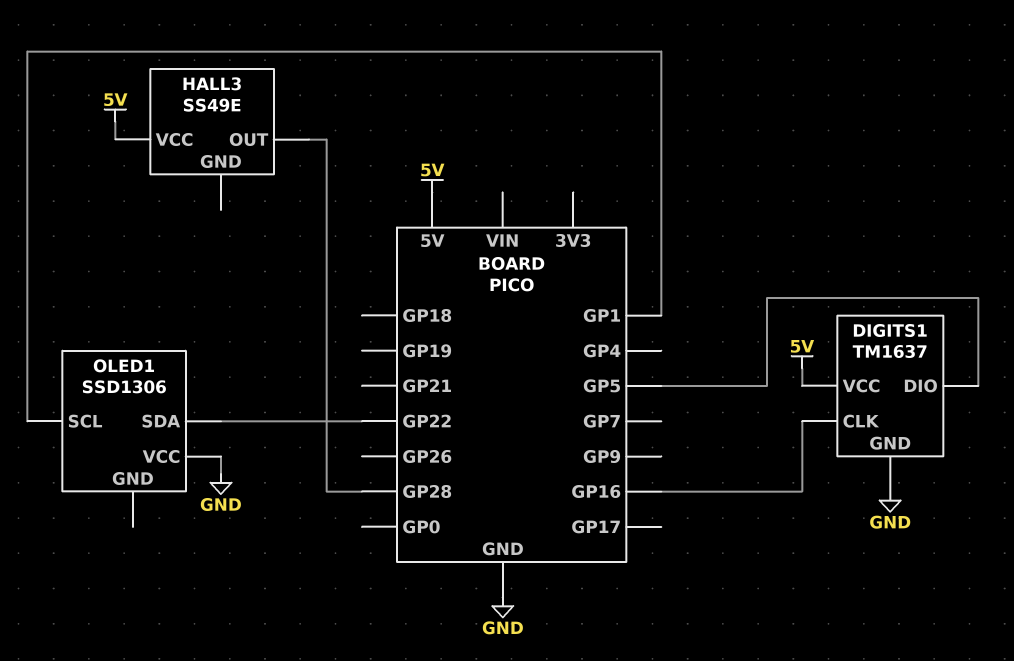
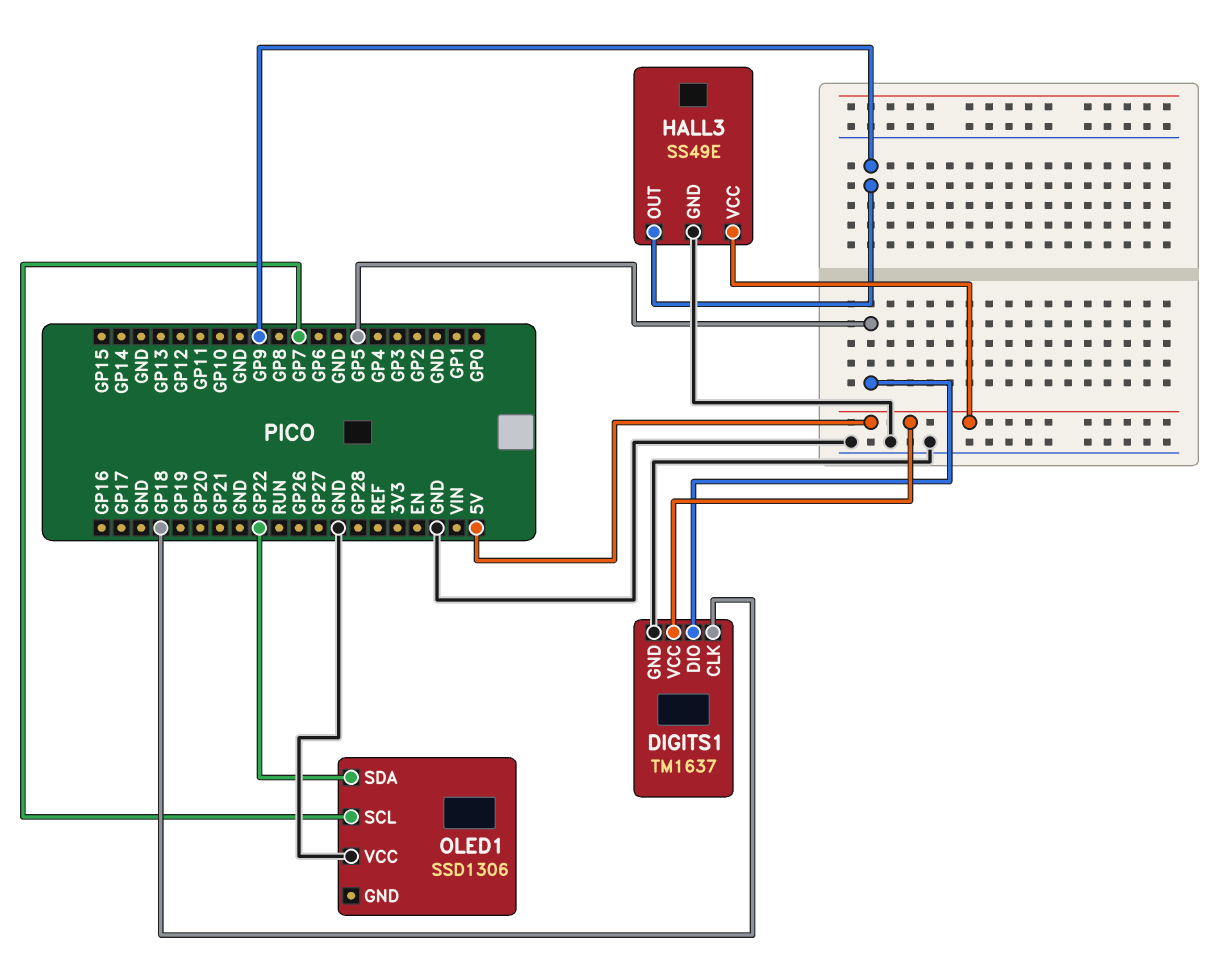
DIGITS1 pin CLK: GP16 -> GP18
HALL3 pin GND: none -> GND
HALL3 pin OUT: GP28 -> GP9
OLED1 pin SCL: GP1 -> GP7

